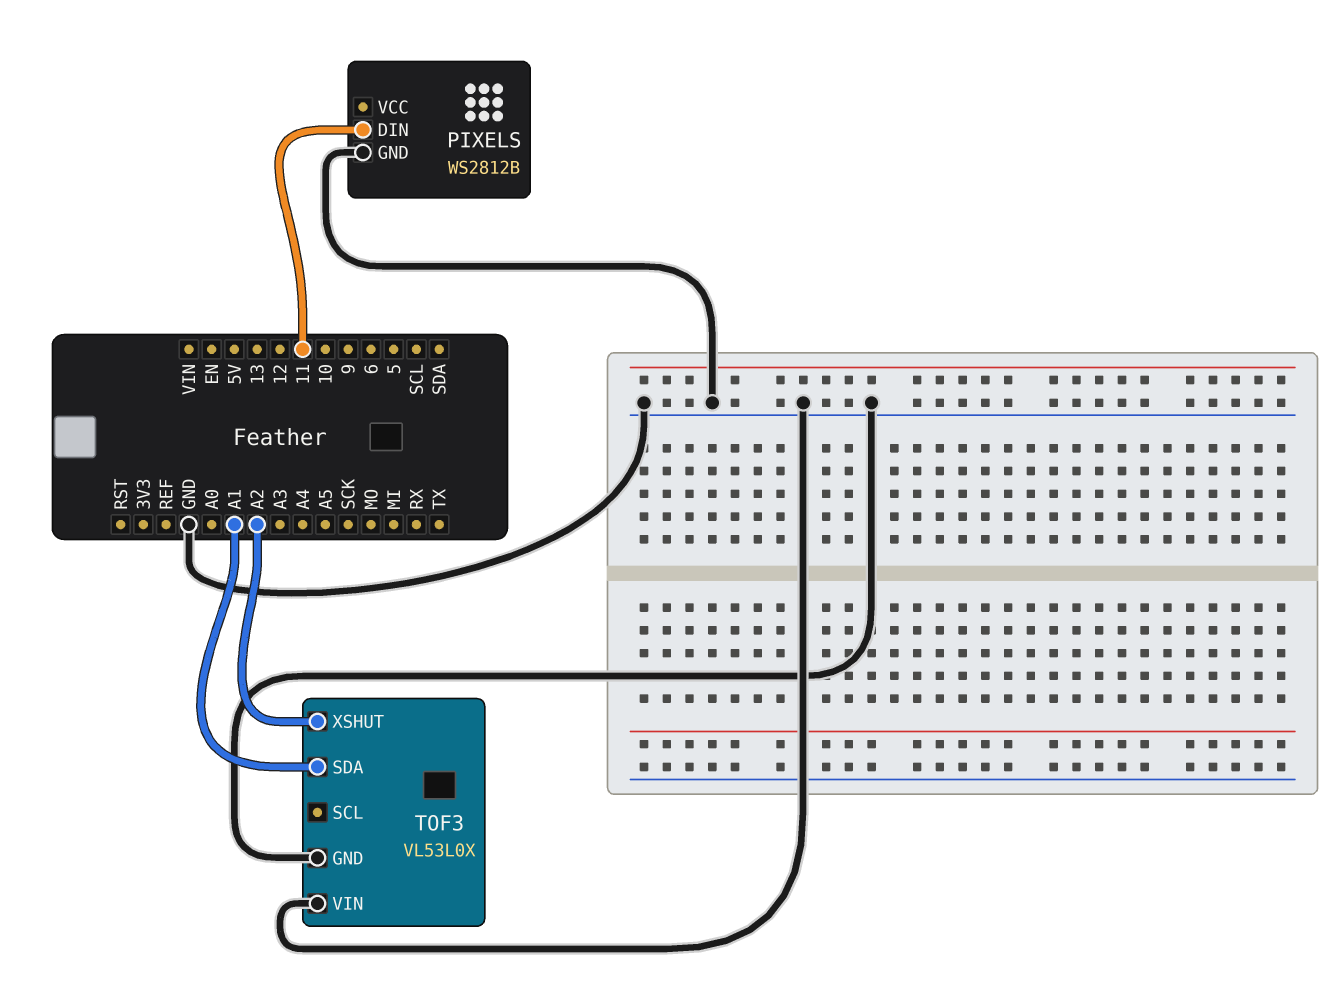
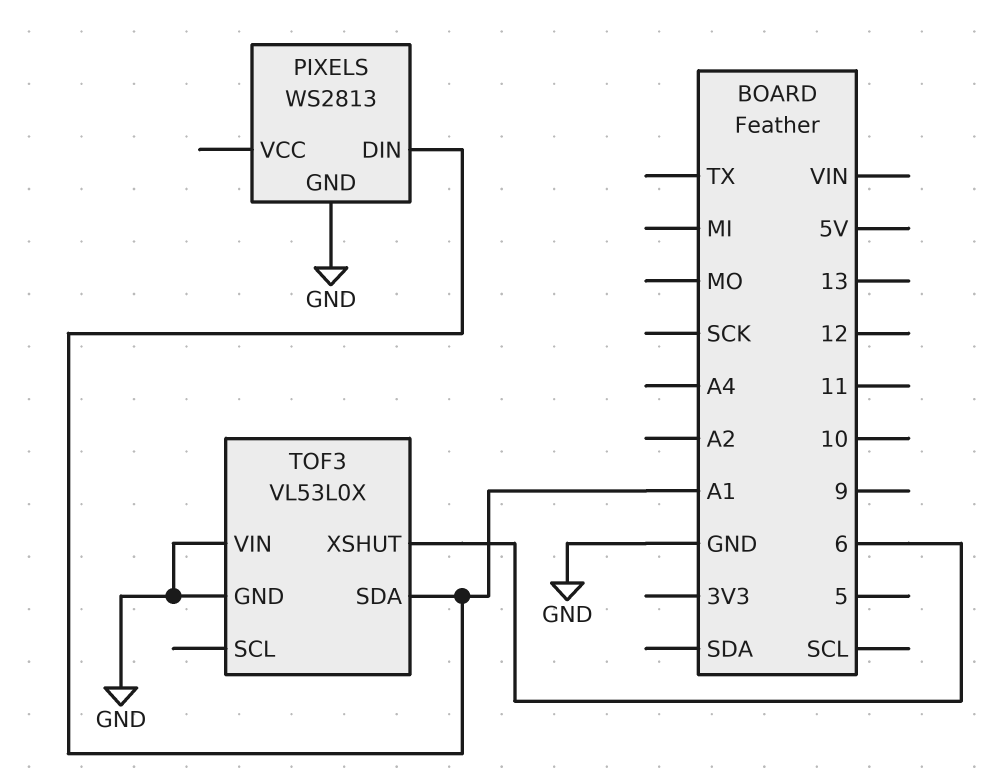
PIXELS: WS2812B -> WS2813
PIXELS pin DIN: 11 -> A1
TOF3 pin XSHUT: A2 -> 6

